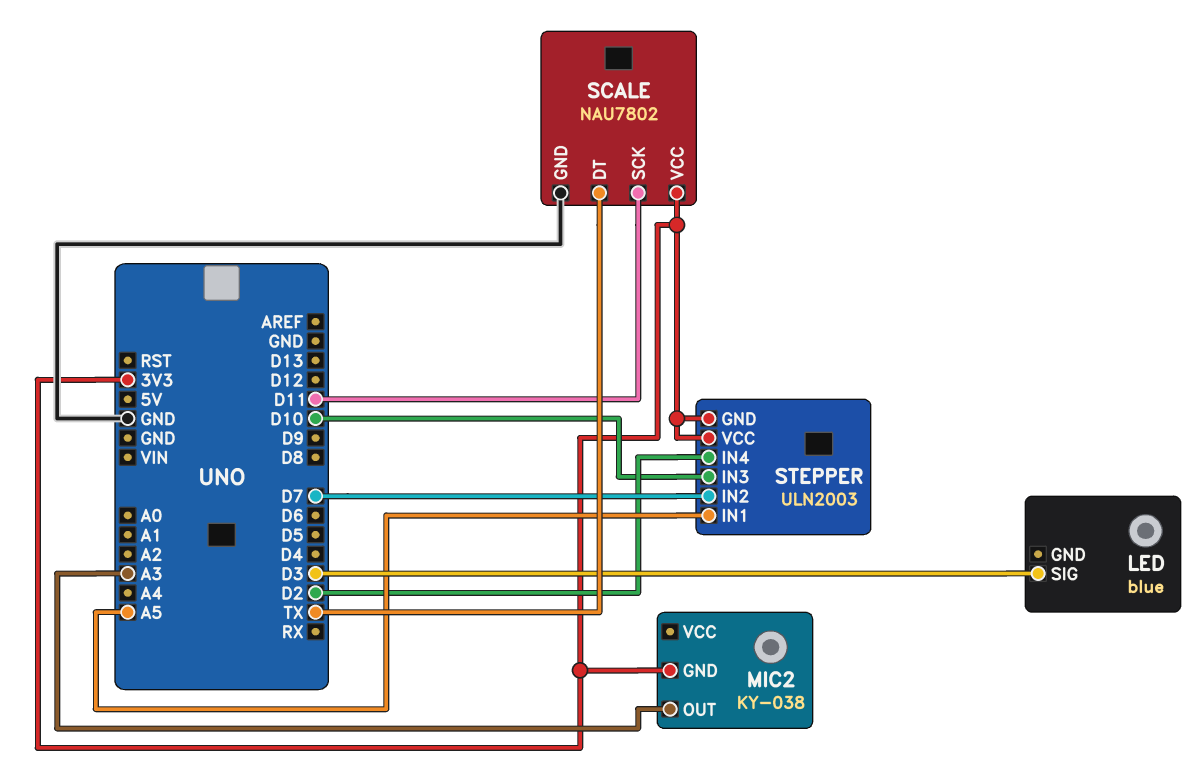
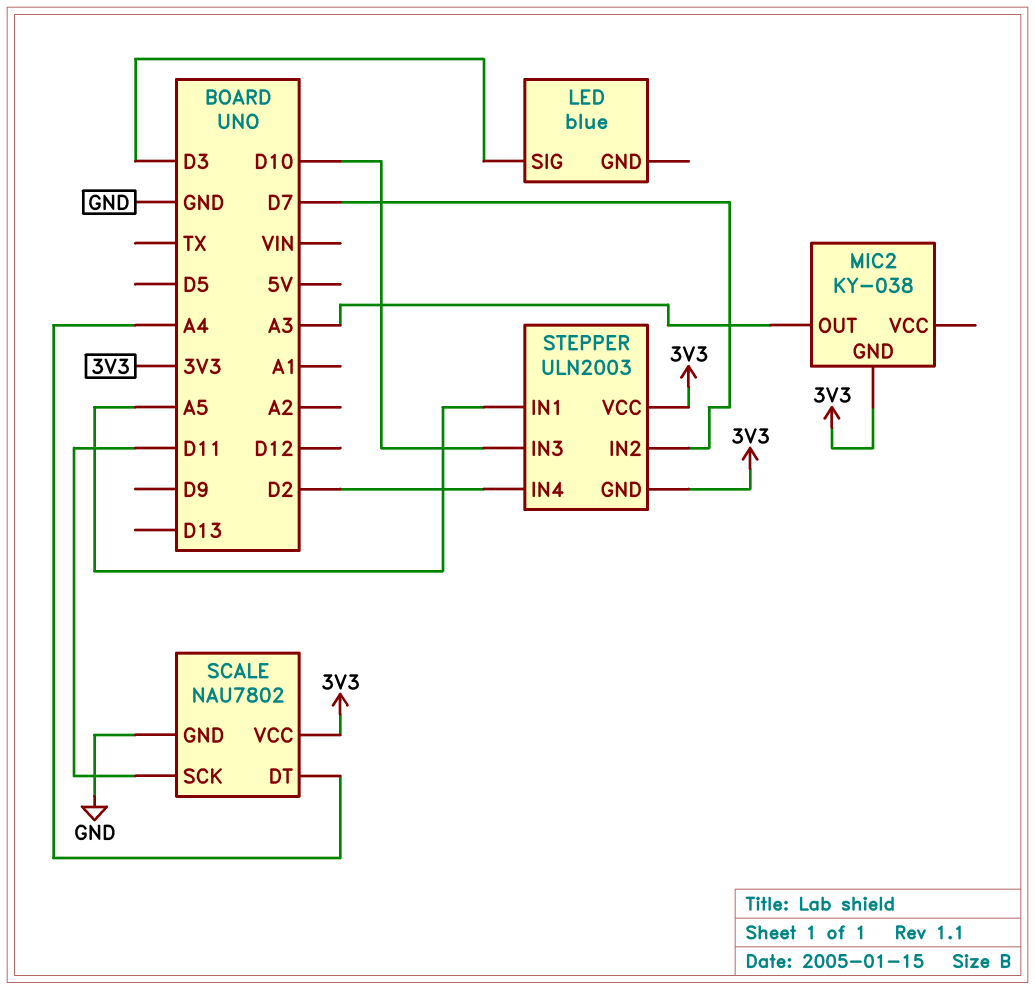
SCALE pin DT: TX -> A4

